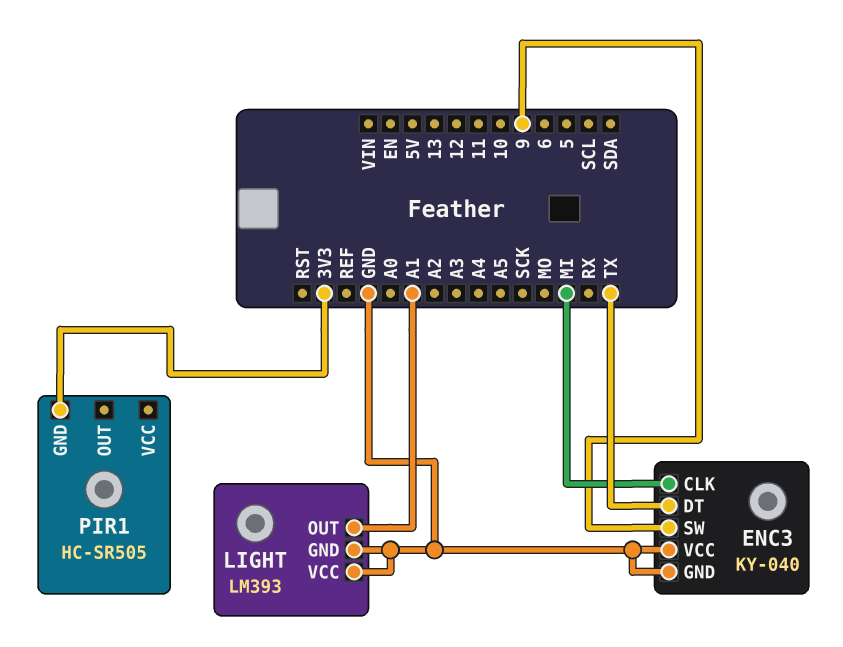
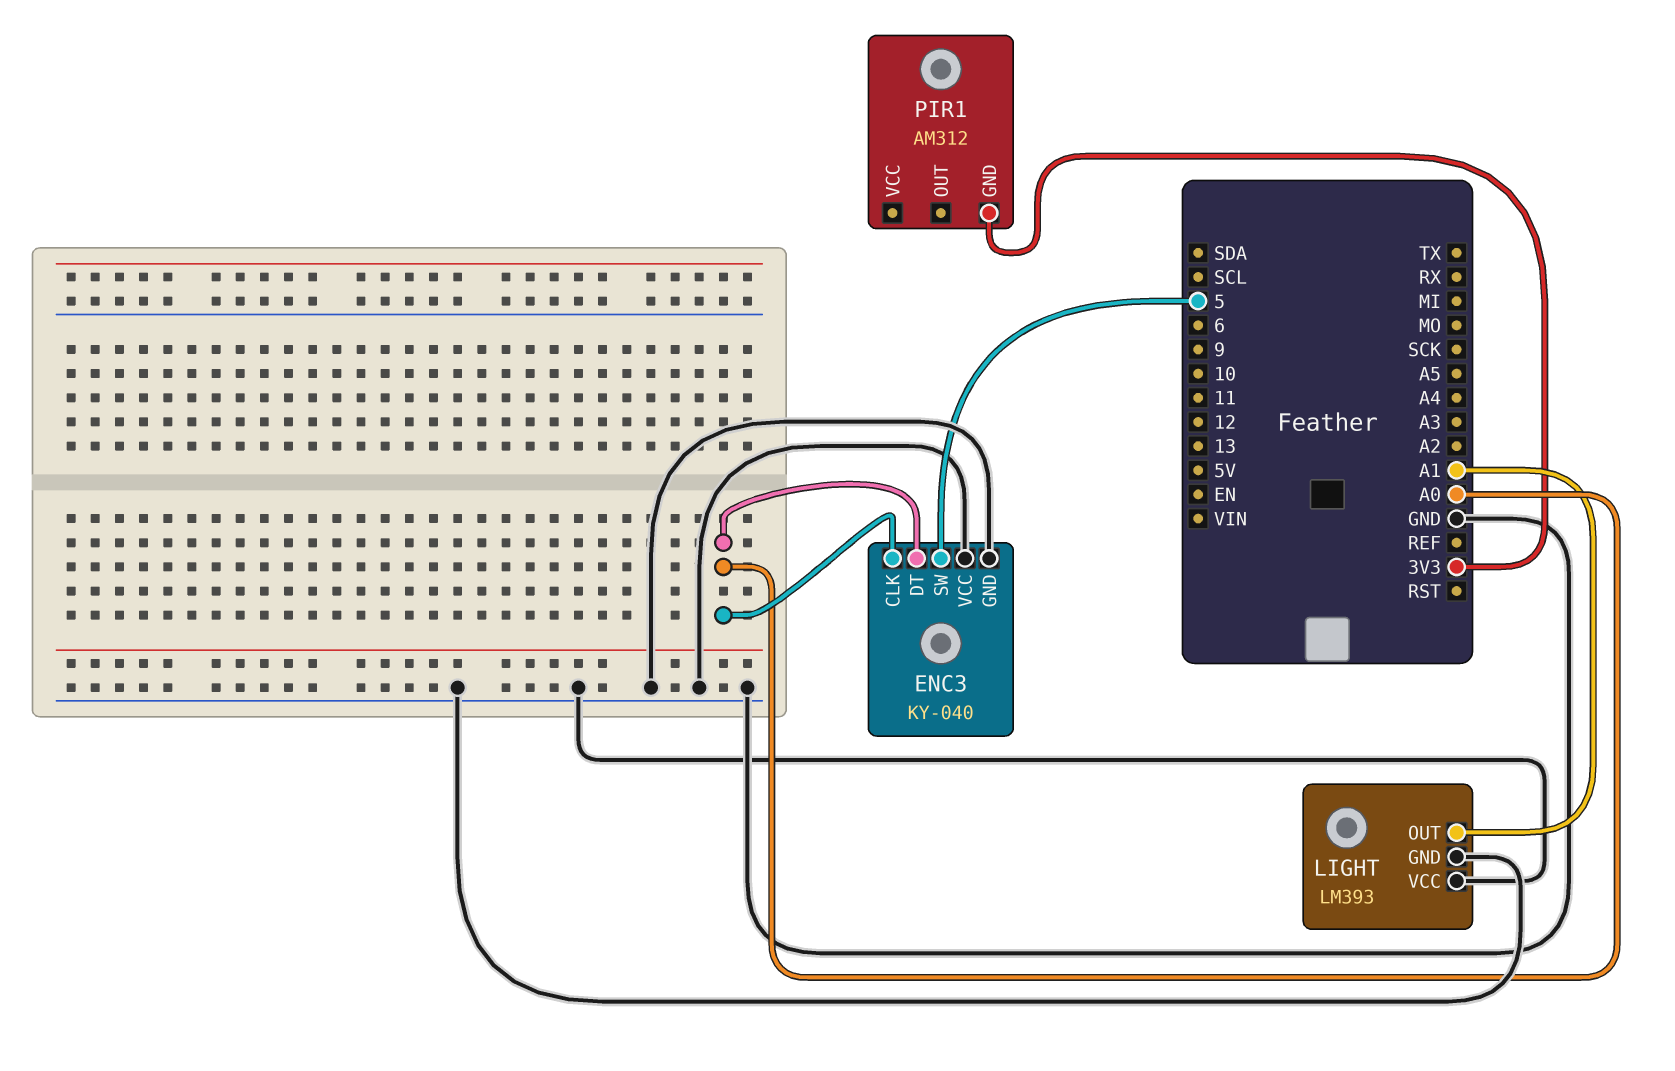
ENC3 pin CLK: MI -> A0
ENC3 pin DT: TX -> A0
ENC3 pin SW: 9 -> 5
PIR1: HC-SR505 -> AM312

